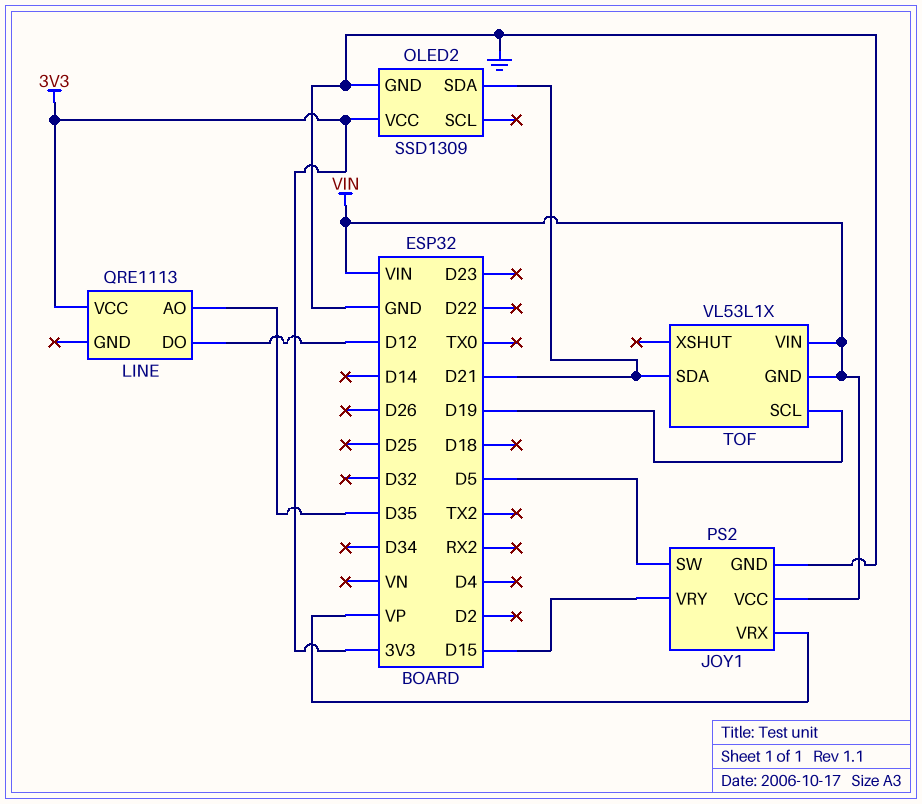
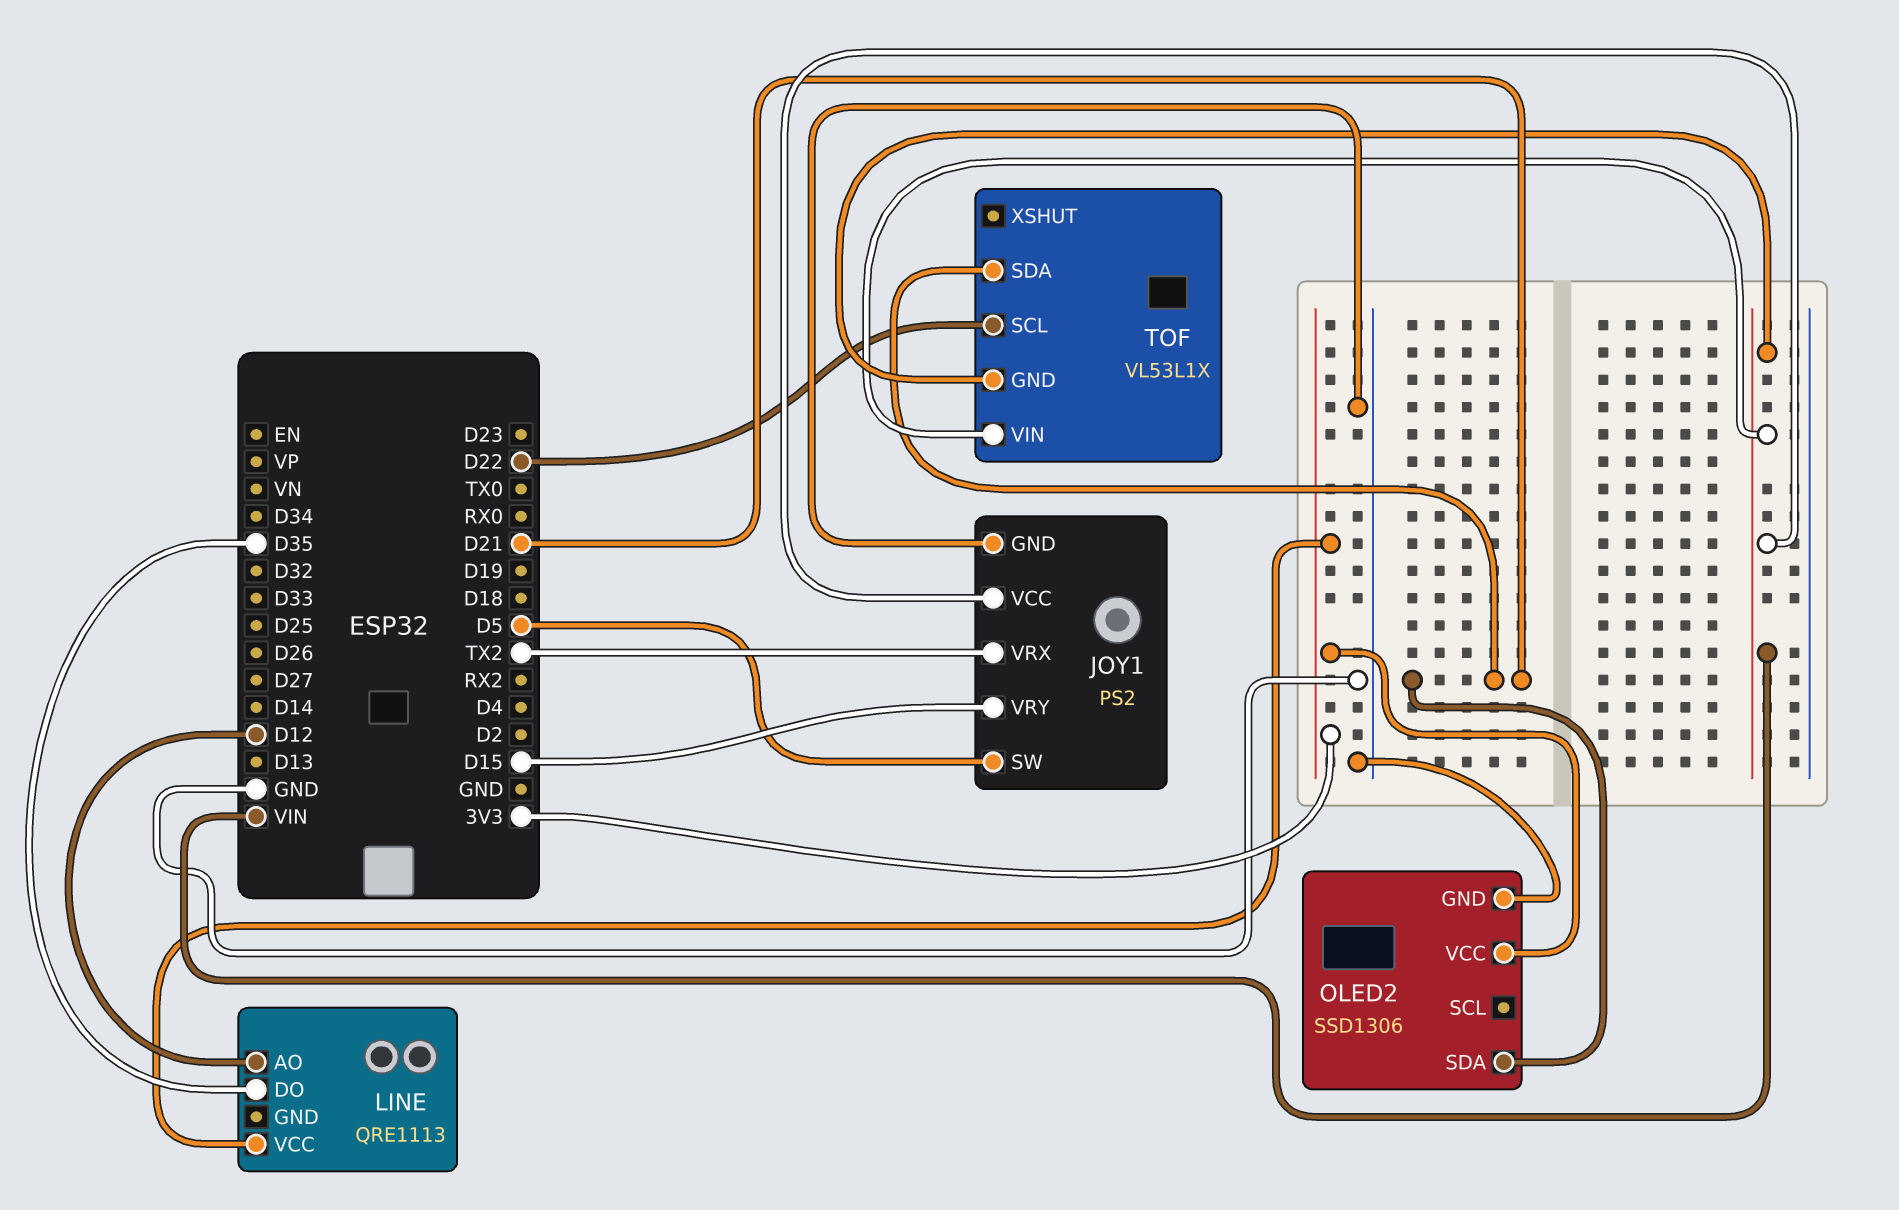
JOY1 pin VRX: VP -> TX2
LINE pin AO: D35 -> D12
LINE pin DO: D12 -> D35
OLED2: SSD1309 -> SSD1306
TOF pin SCL: D19 -> D22

